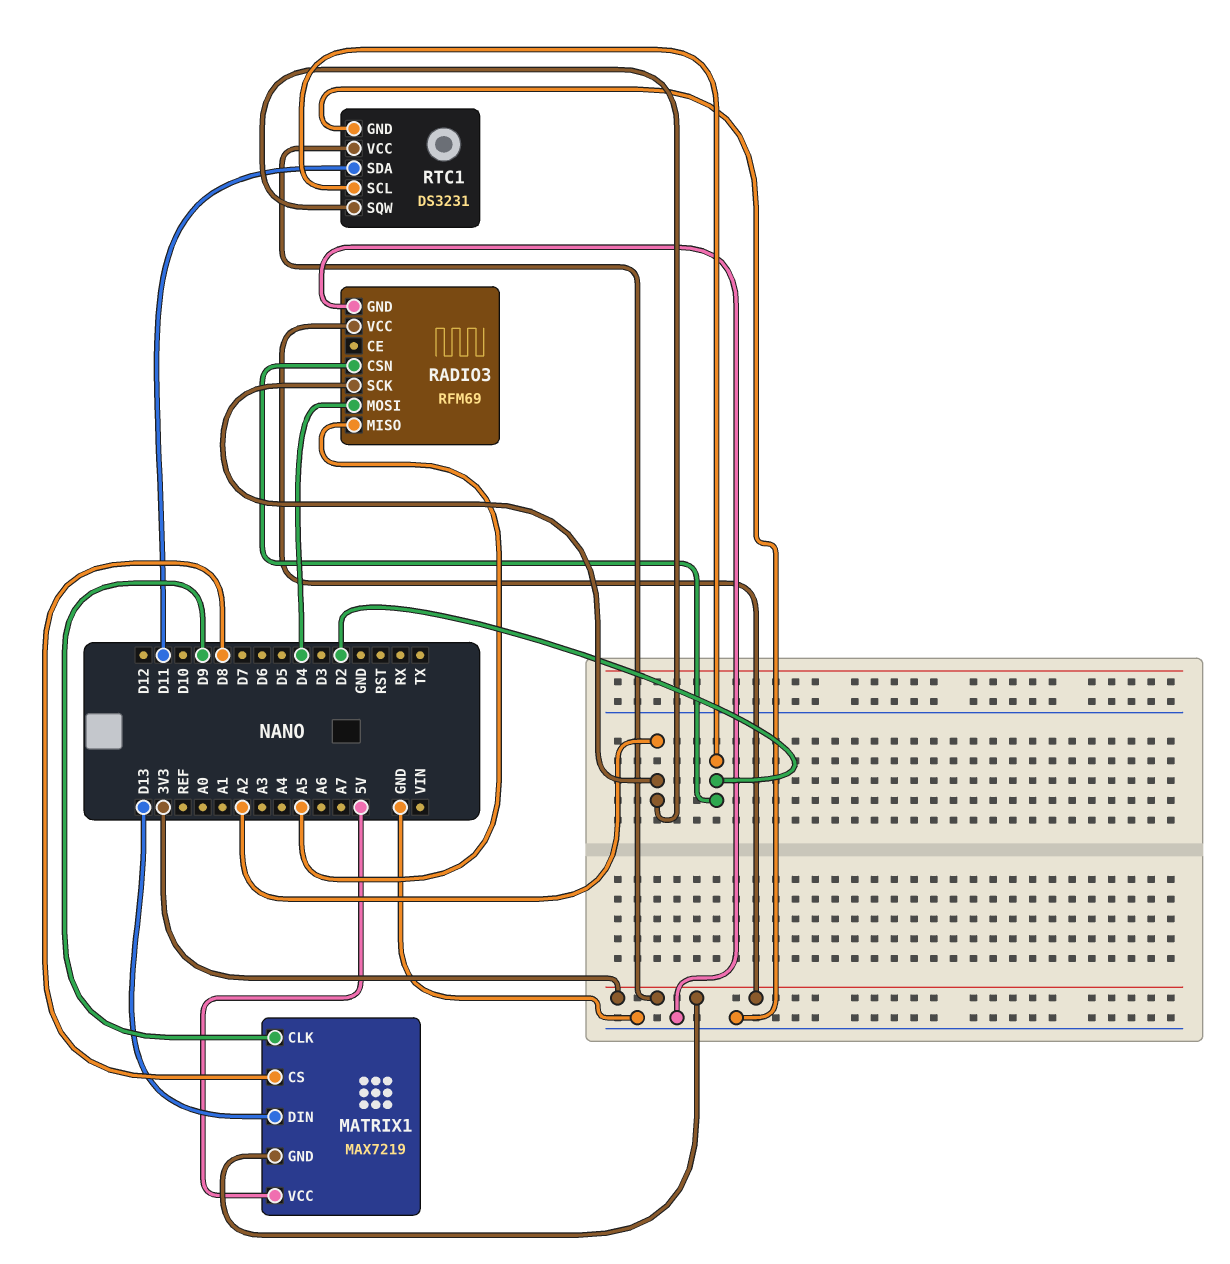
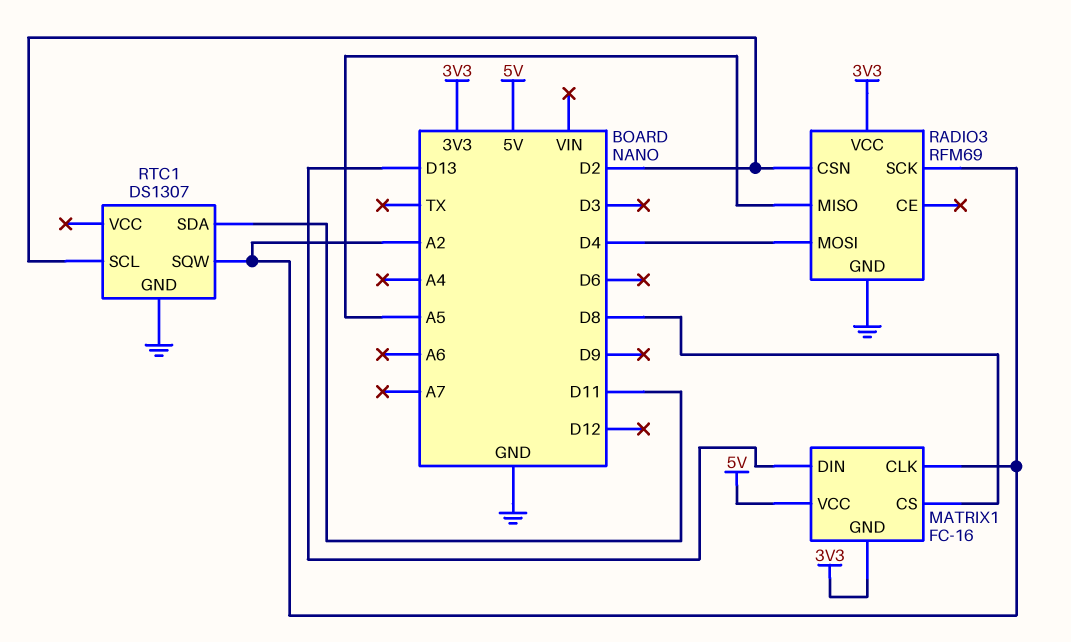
MATRIX1: MAX7219 -> FC-16
MATRIX1 pin CLK: D9 -> A2
RTC1: DS3231 -> DS1307
RTC1 pin VCC: 3V3 -> none

